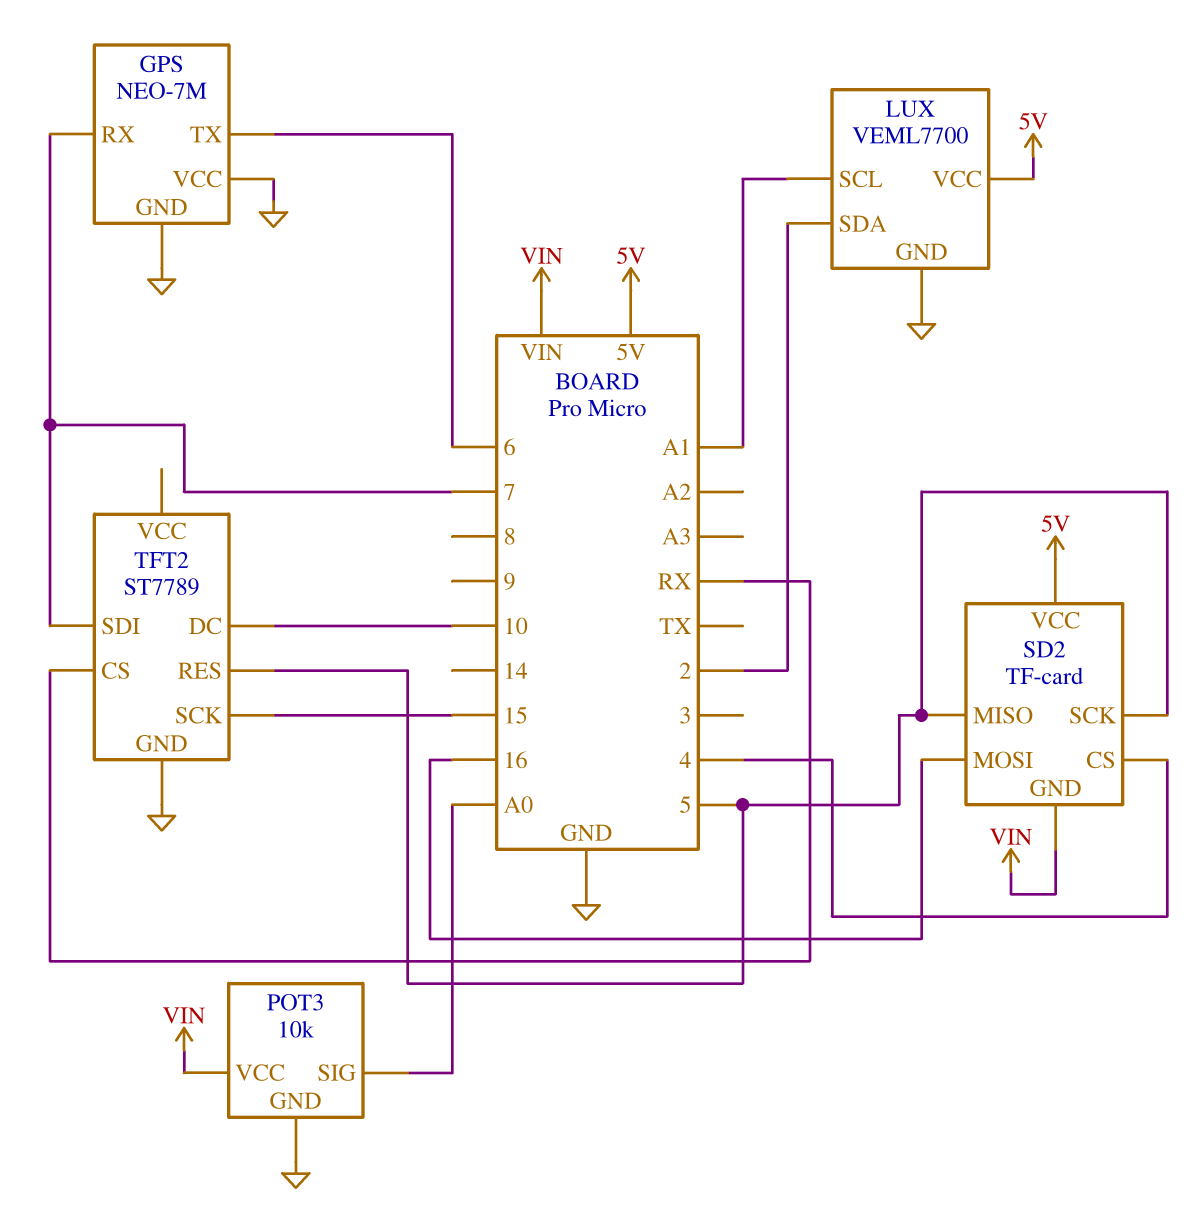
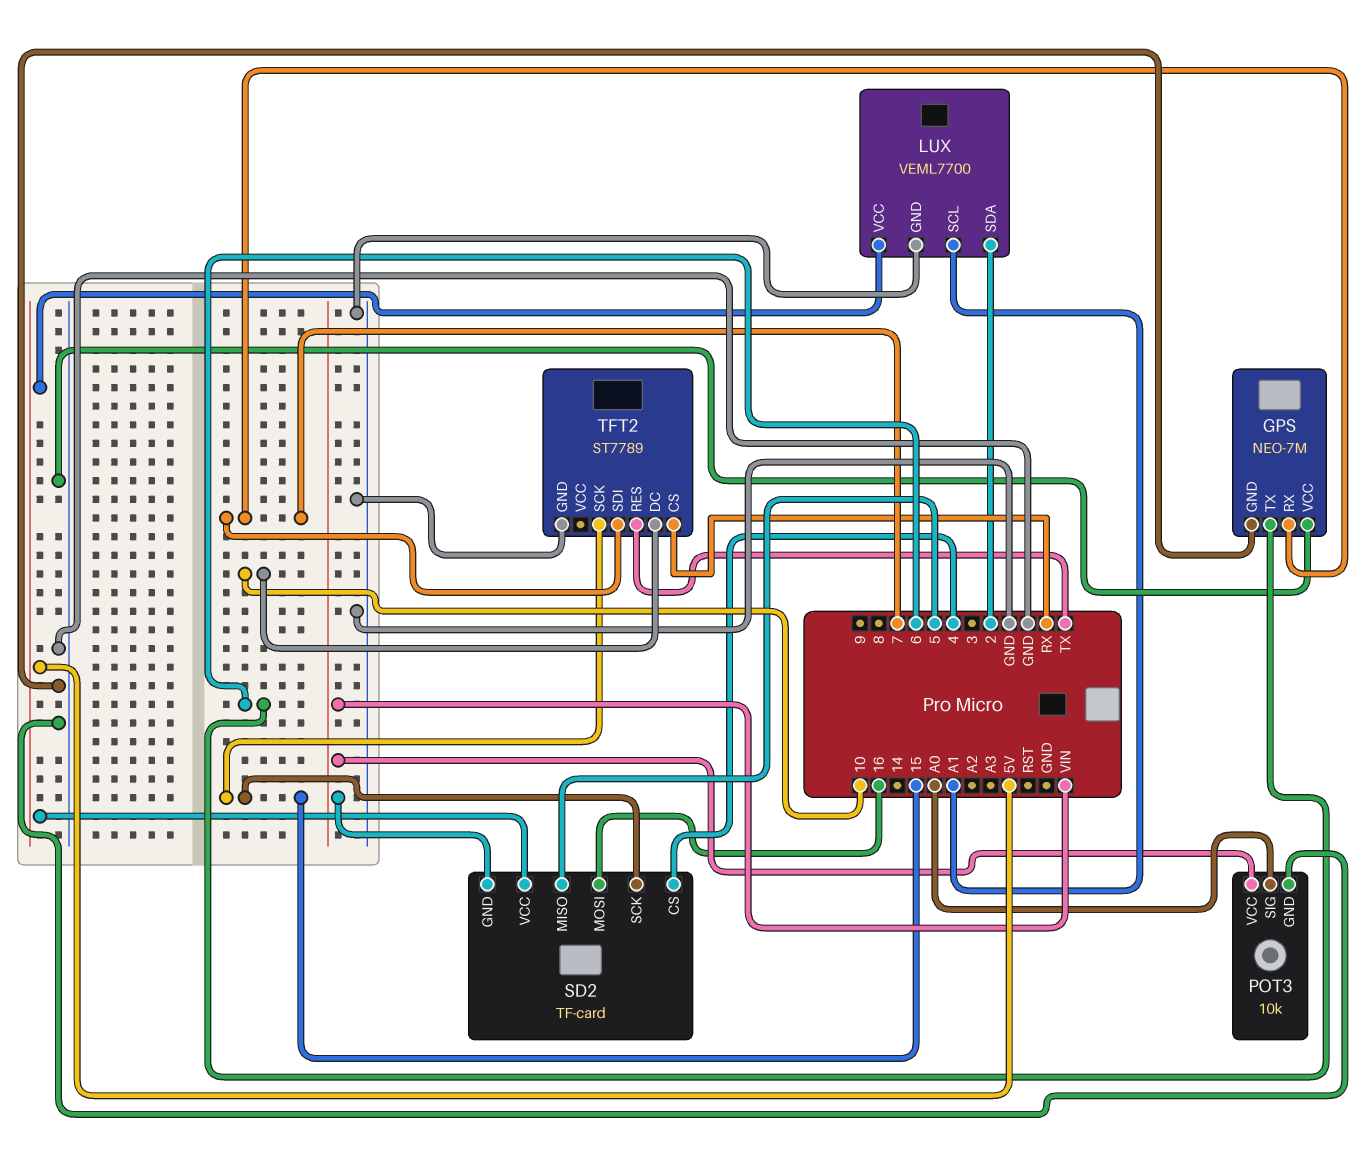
SD2 pin SCK: 5 -> 15
TFT2 pin RES: 5 -> TX

